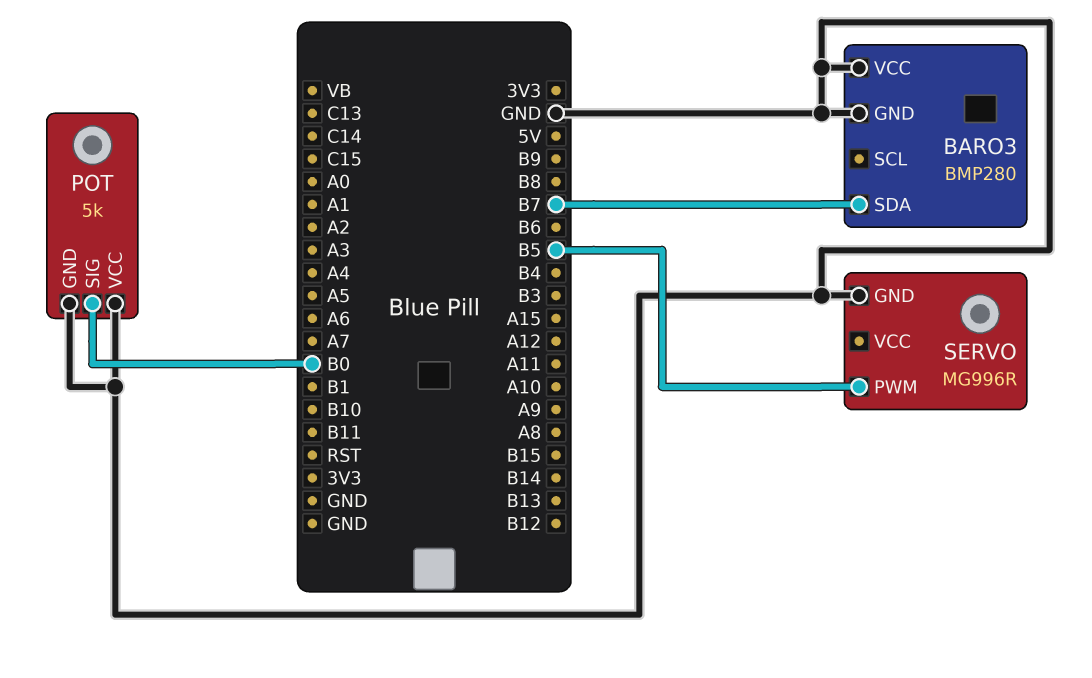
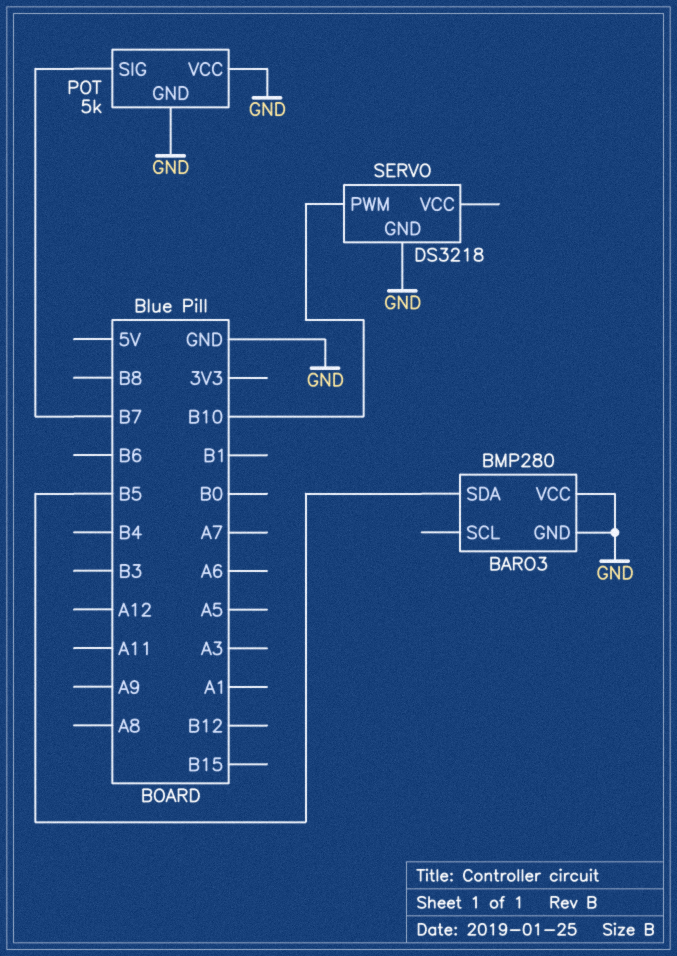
BARO3 pin SDA: B7 -> B5
POT pin SIG: B0 -> B7
SERVO: MG996R -> DS3218
SERVO pin PWM: B5 -> B10

